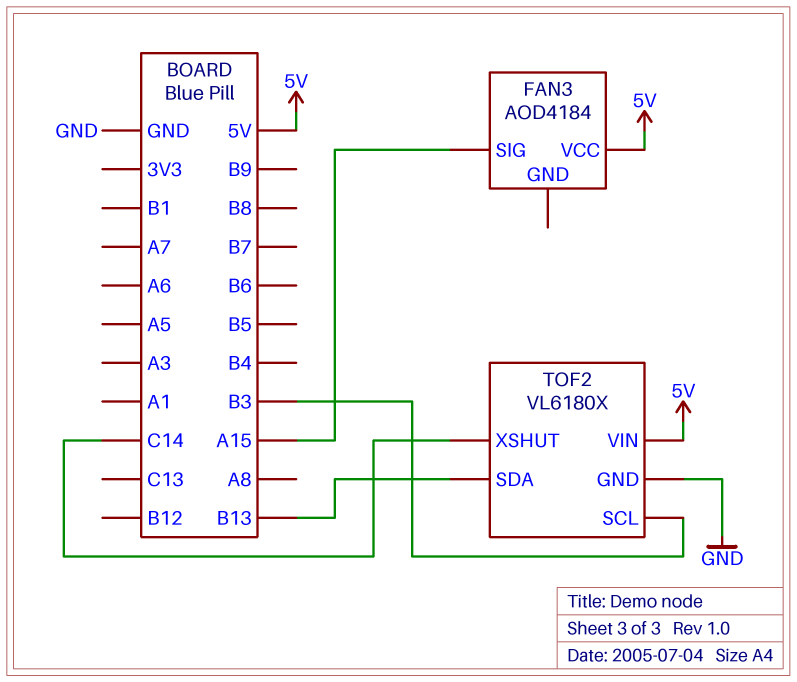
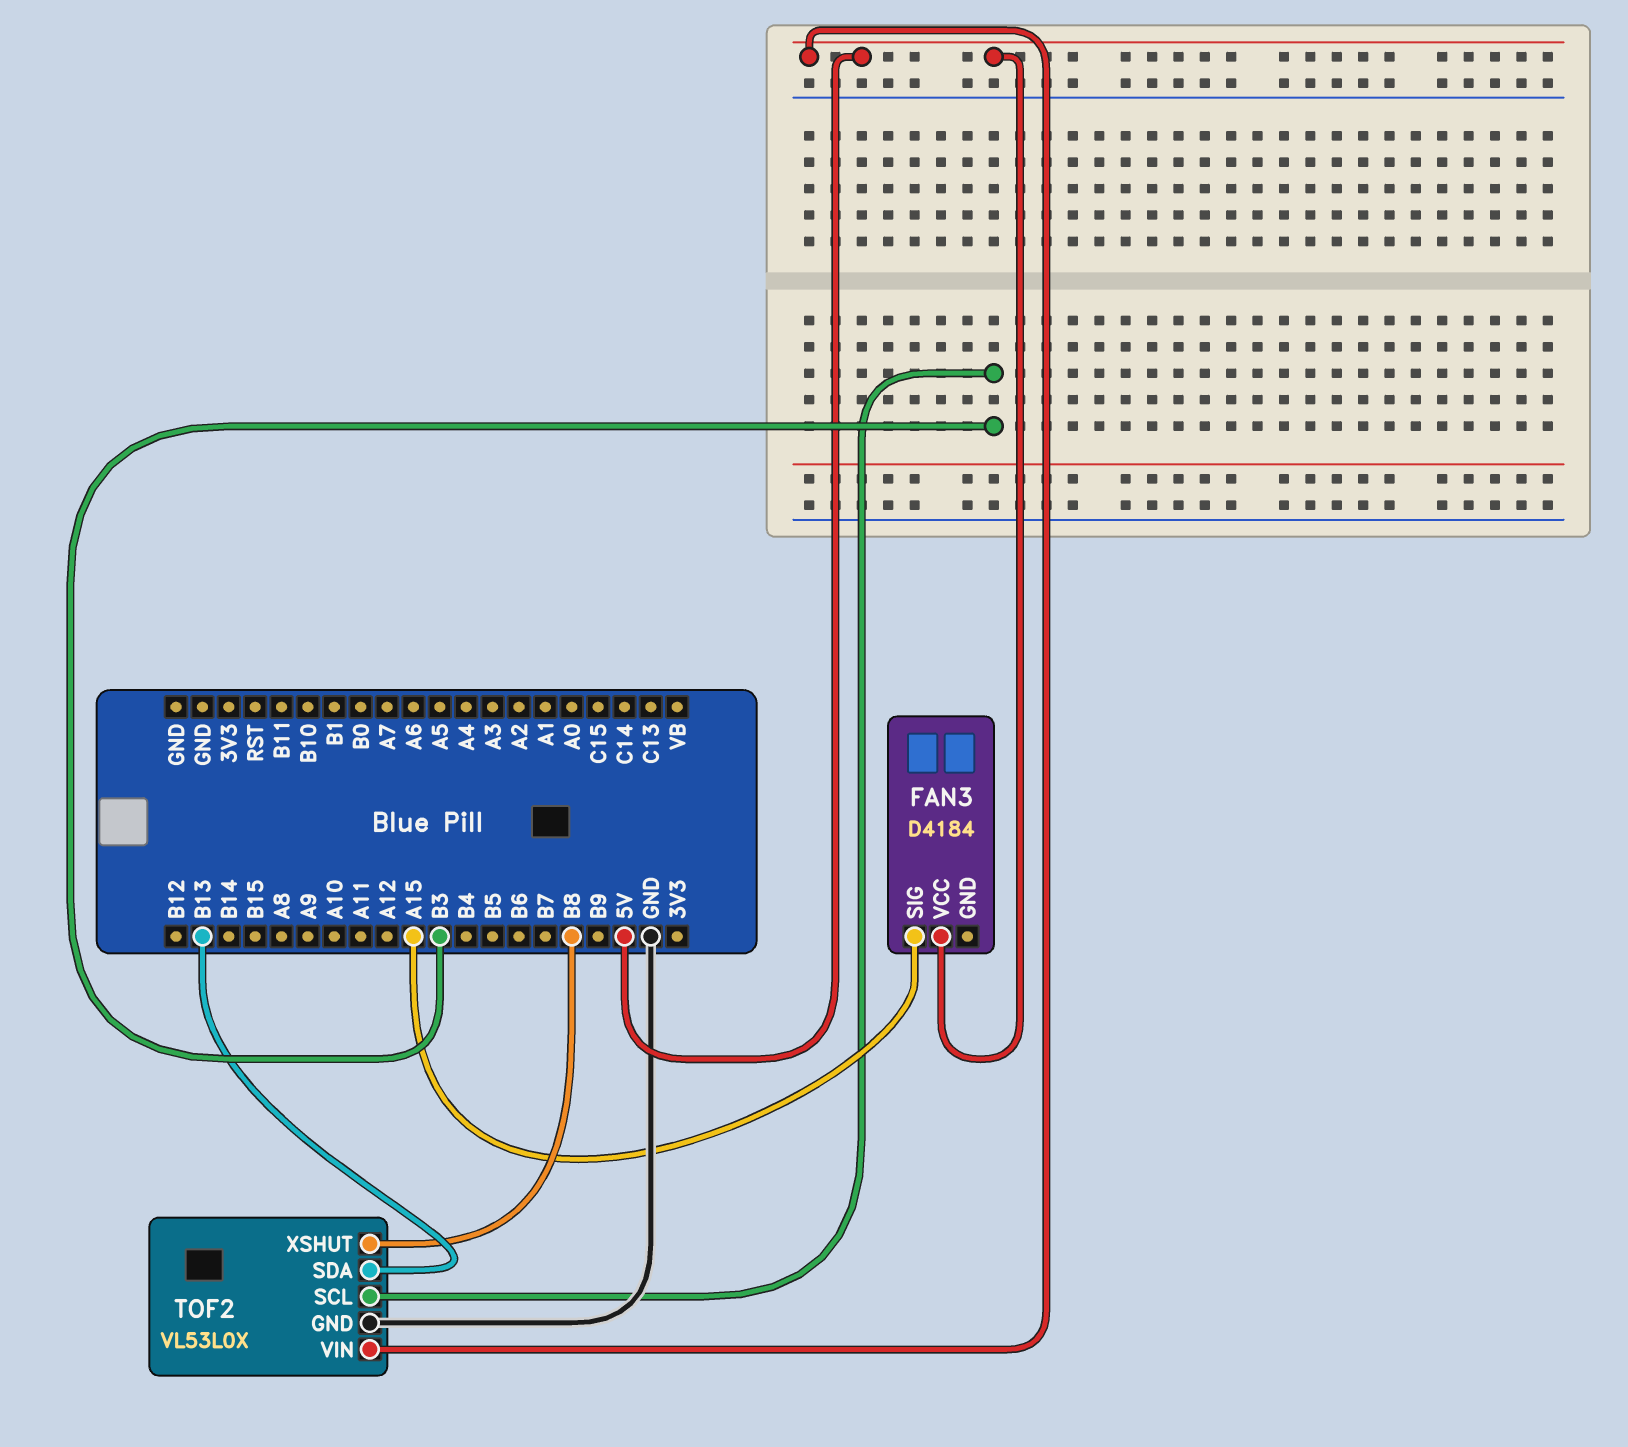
FAN3: AOD4184 -> D4184
TOF2: VL6180X -> VL53L0X
TOF2 pin XSHUT: C14 -> B8

